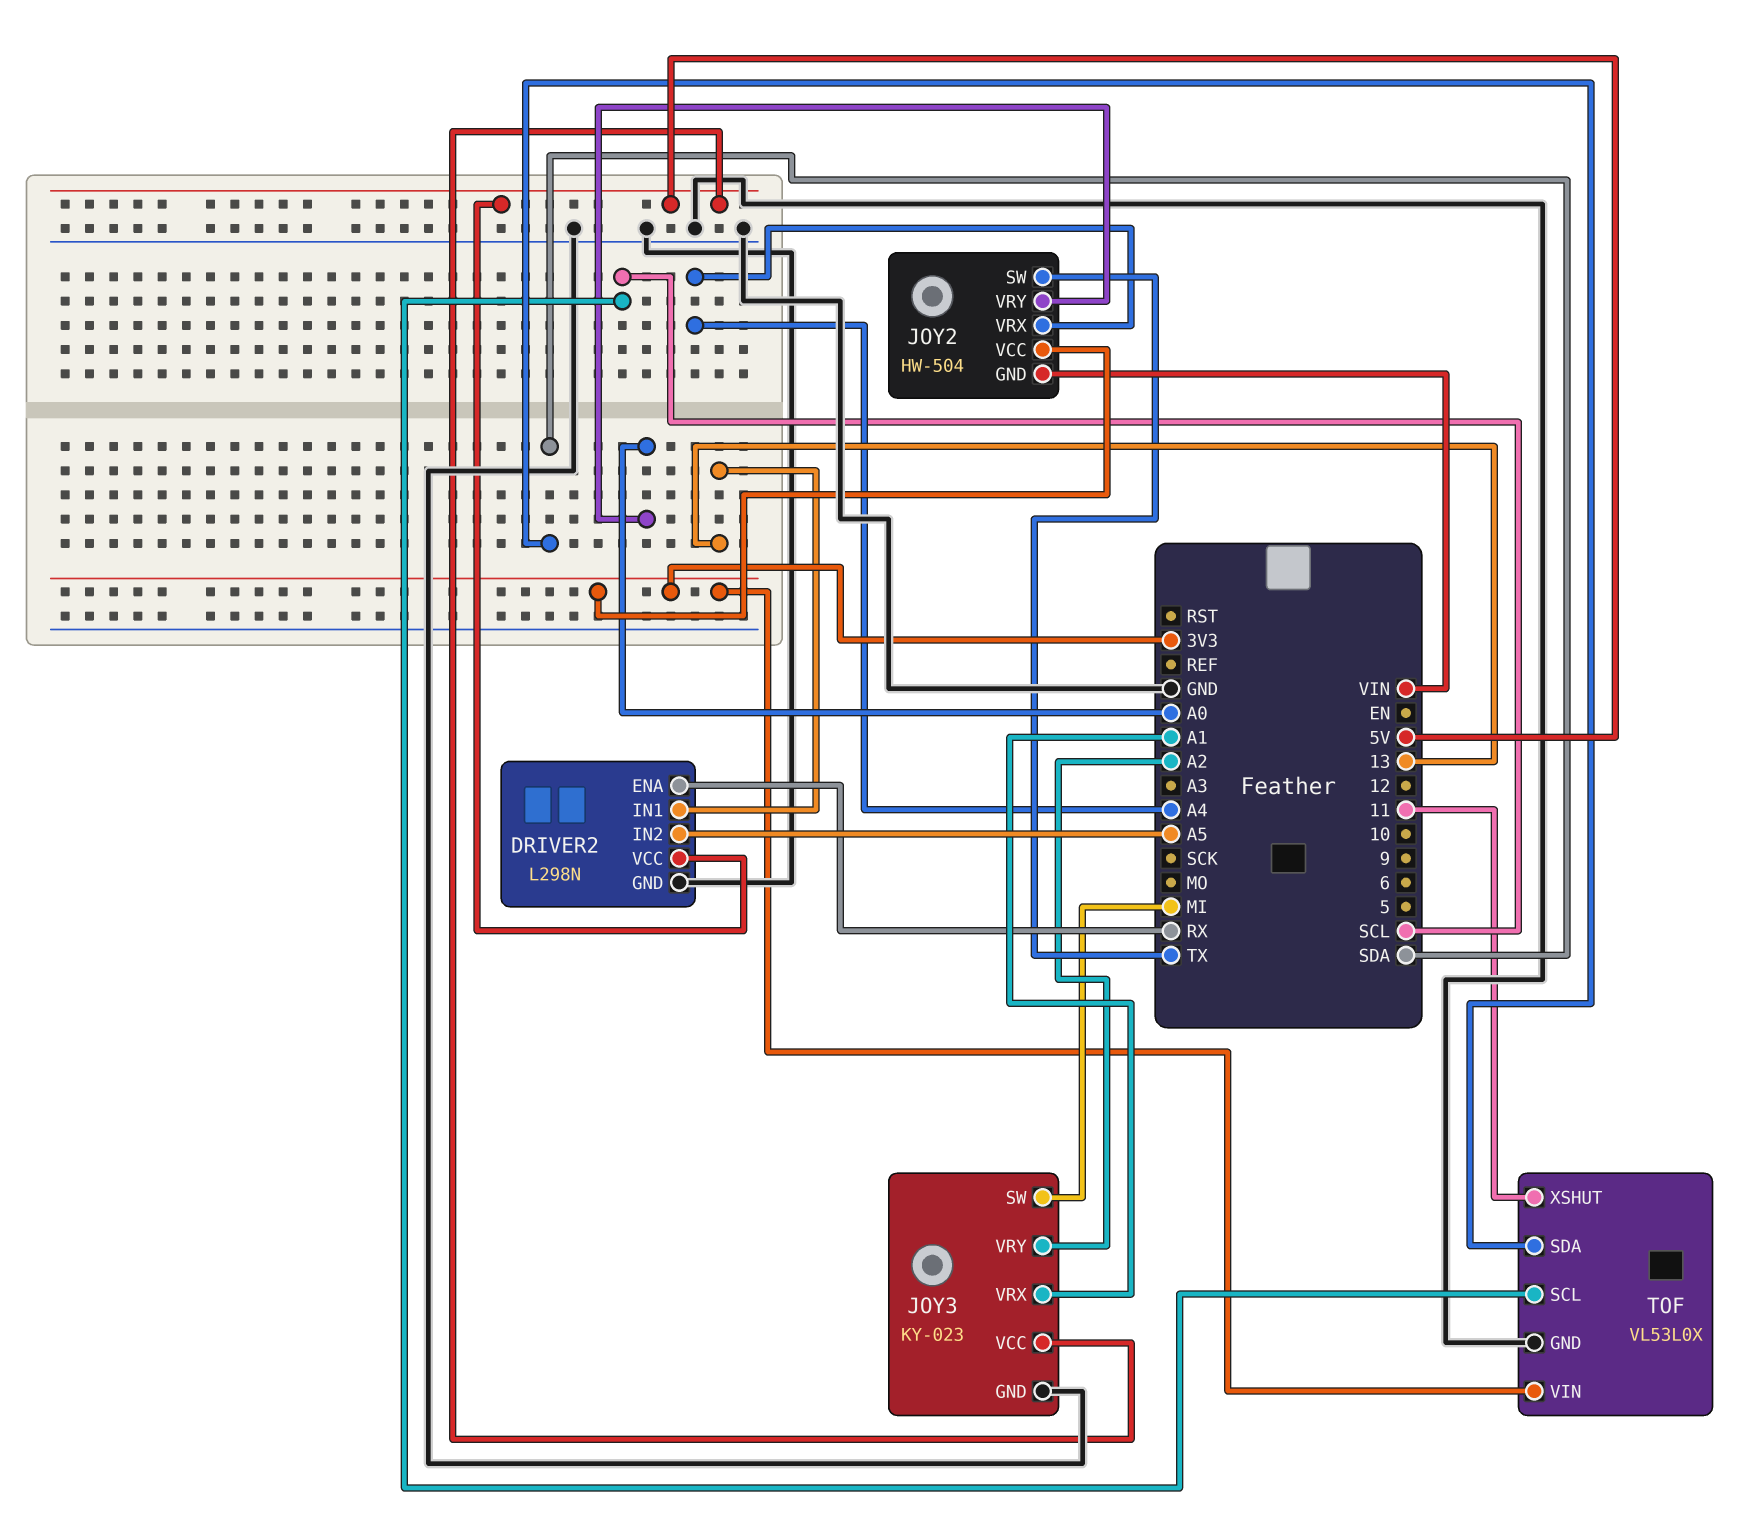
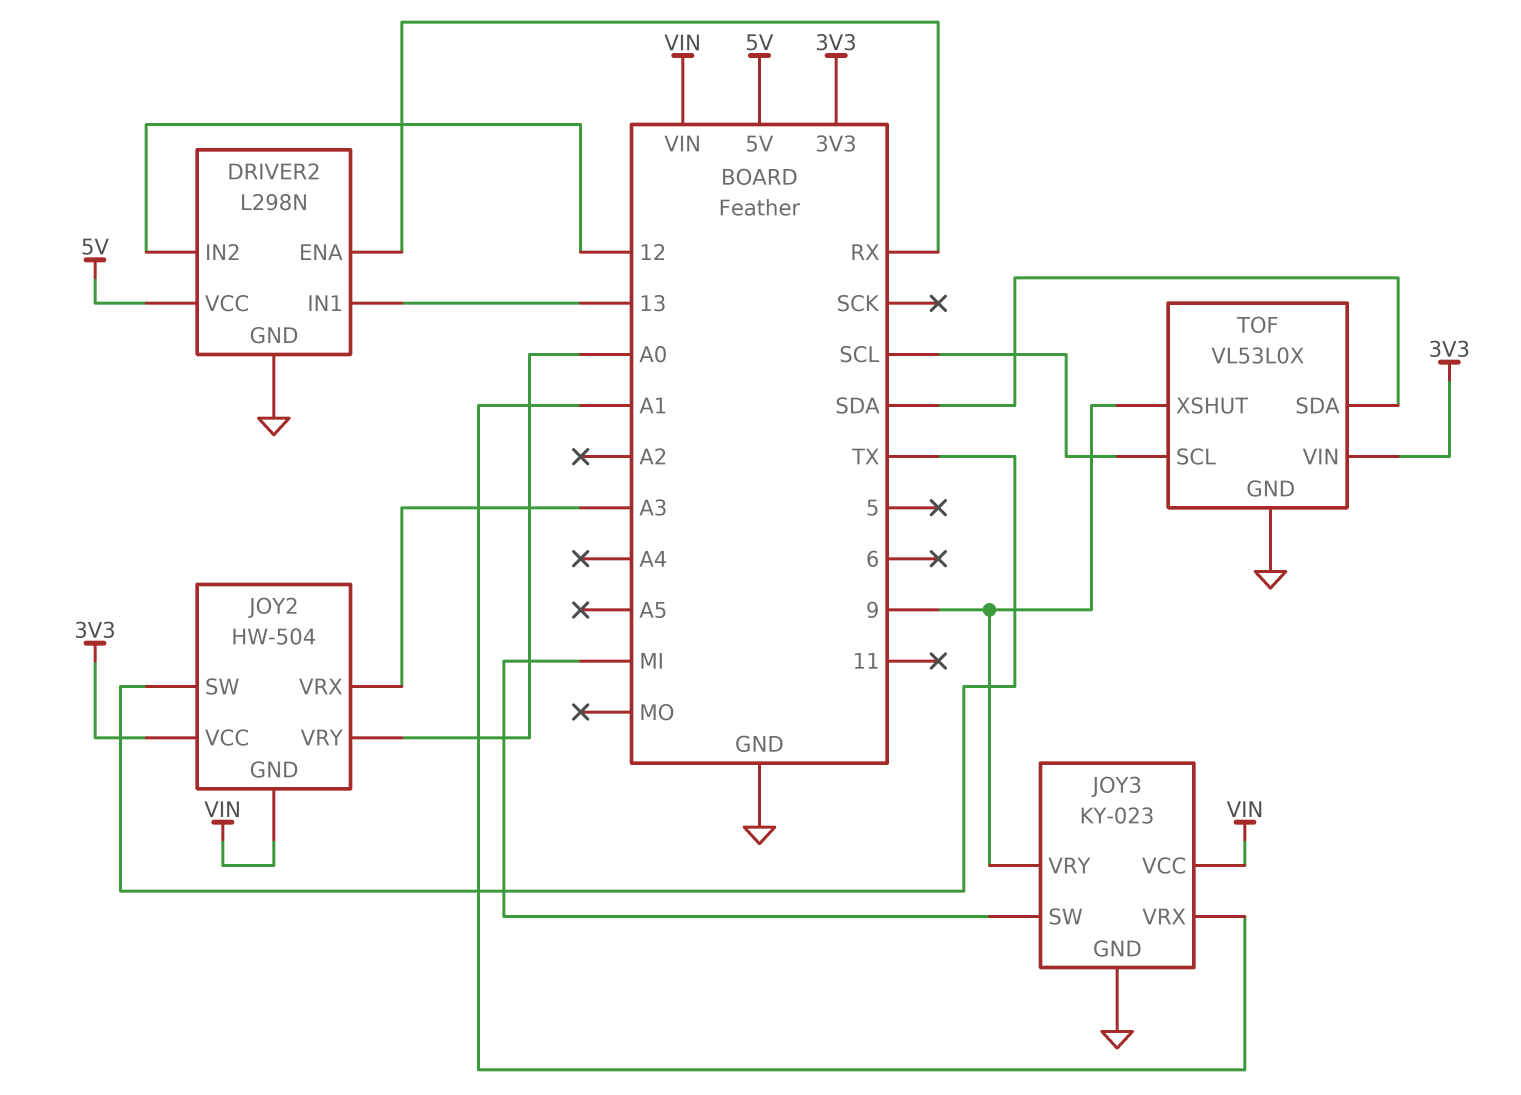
DRIVER2 pin IN2: A5 -> 12
JOY2 pin VRX: A4 -> A3
JOY3 pin VCC: 5V -> VIN
JOY3 pin VRY: A2 -> 9
TOF pin XSHUT: 11 -> 9

